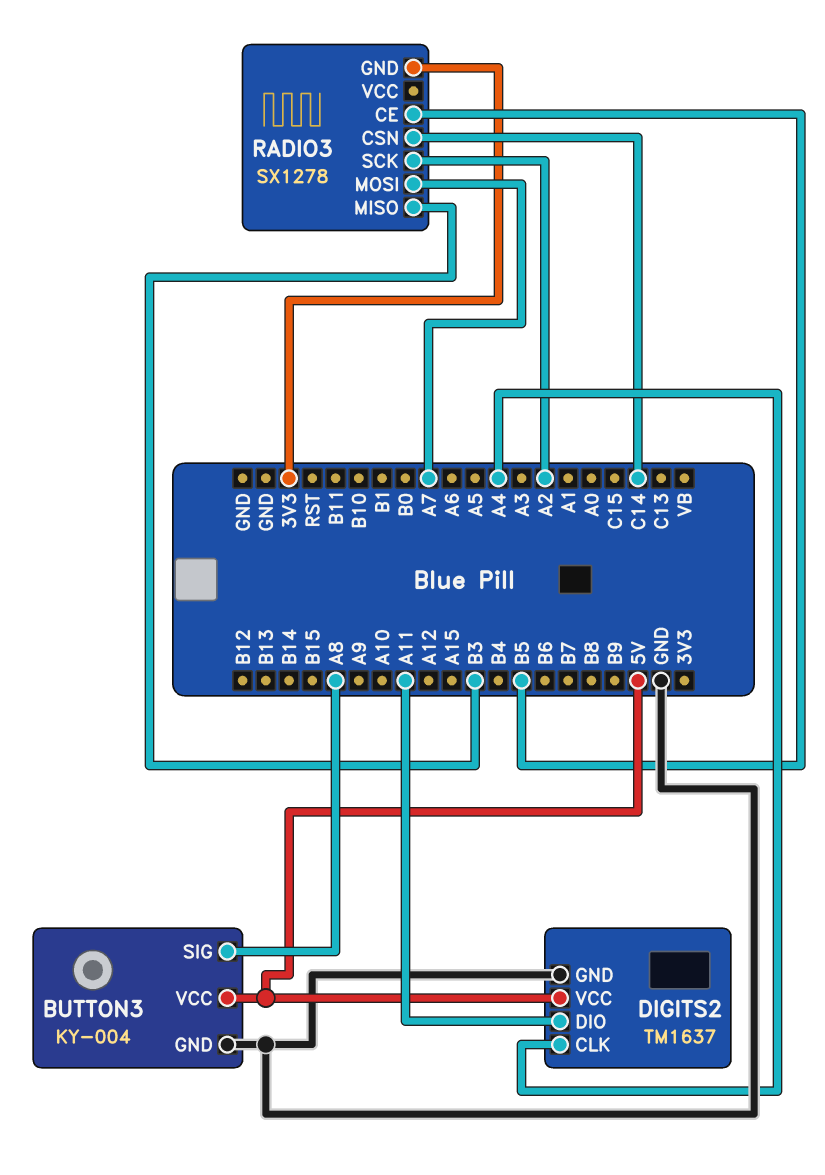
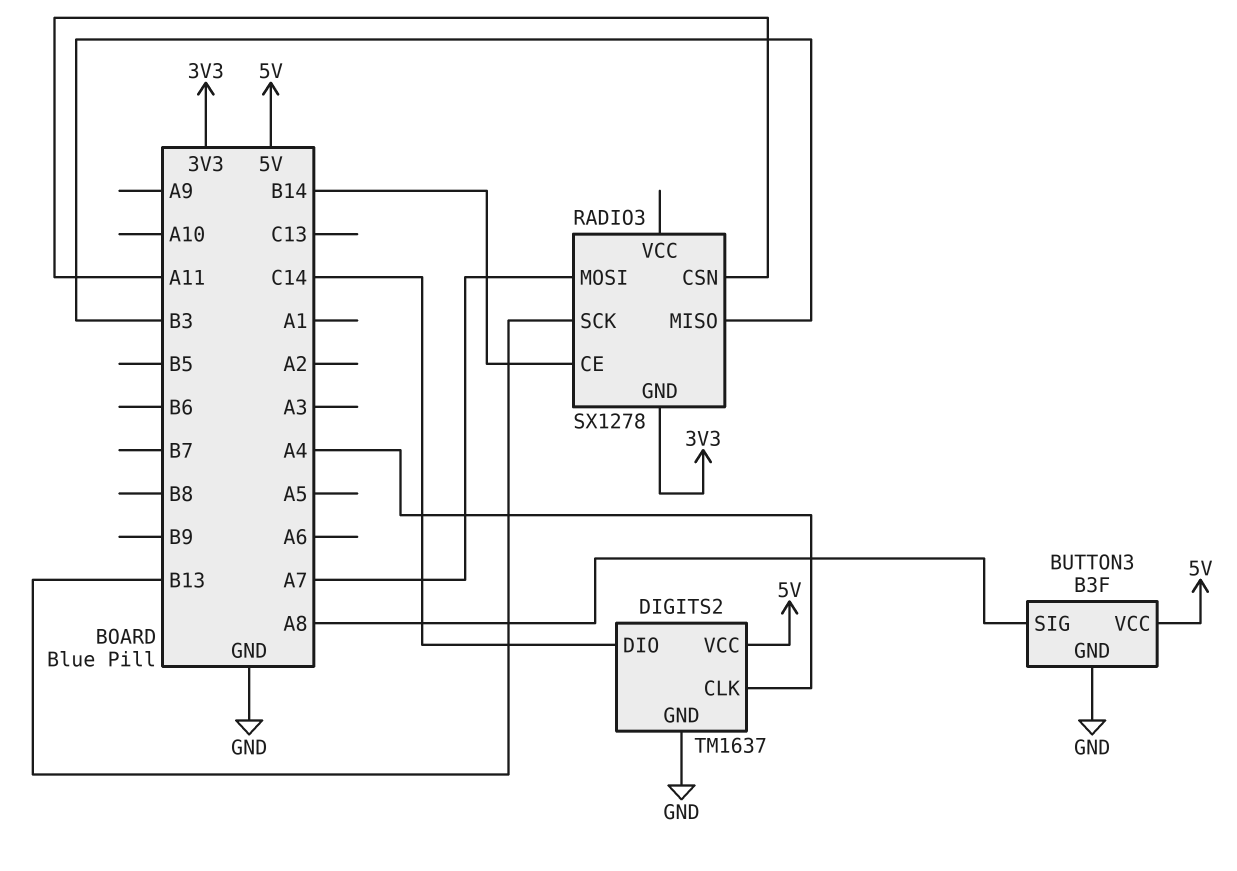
BUTTON3: KY-004 -> B3F
DIGITS2 pin DIO: A11 -> C14
RADIO3 pin CE: B5 -> B14
RADIO3 pin CSN: C14 -> A11
RADIO3 pin SCK: A2 -> B13

